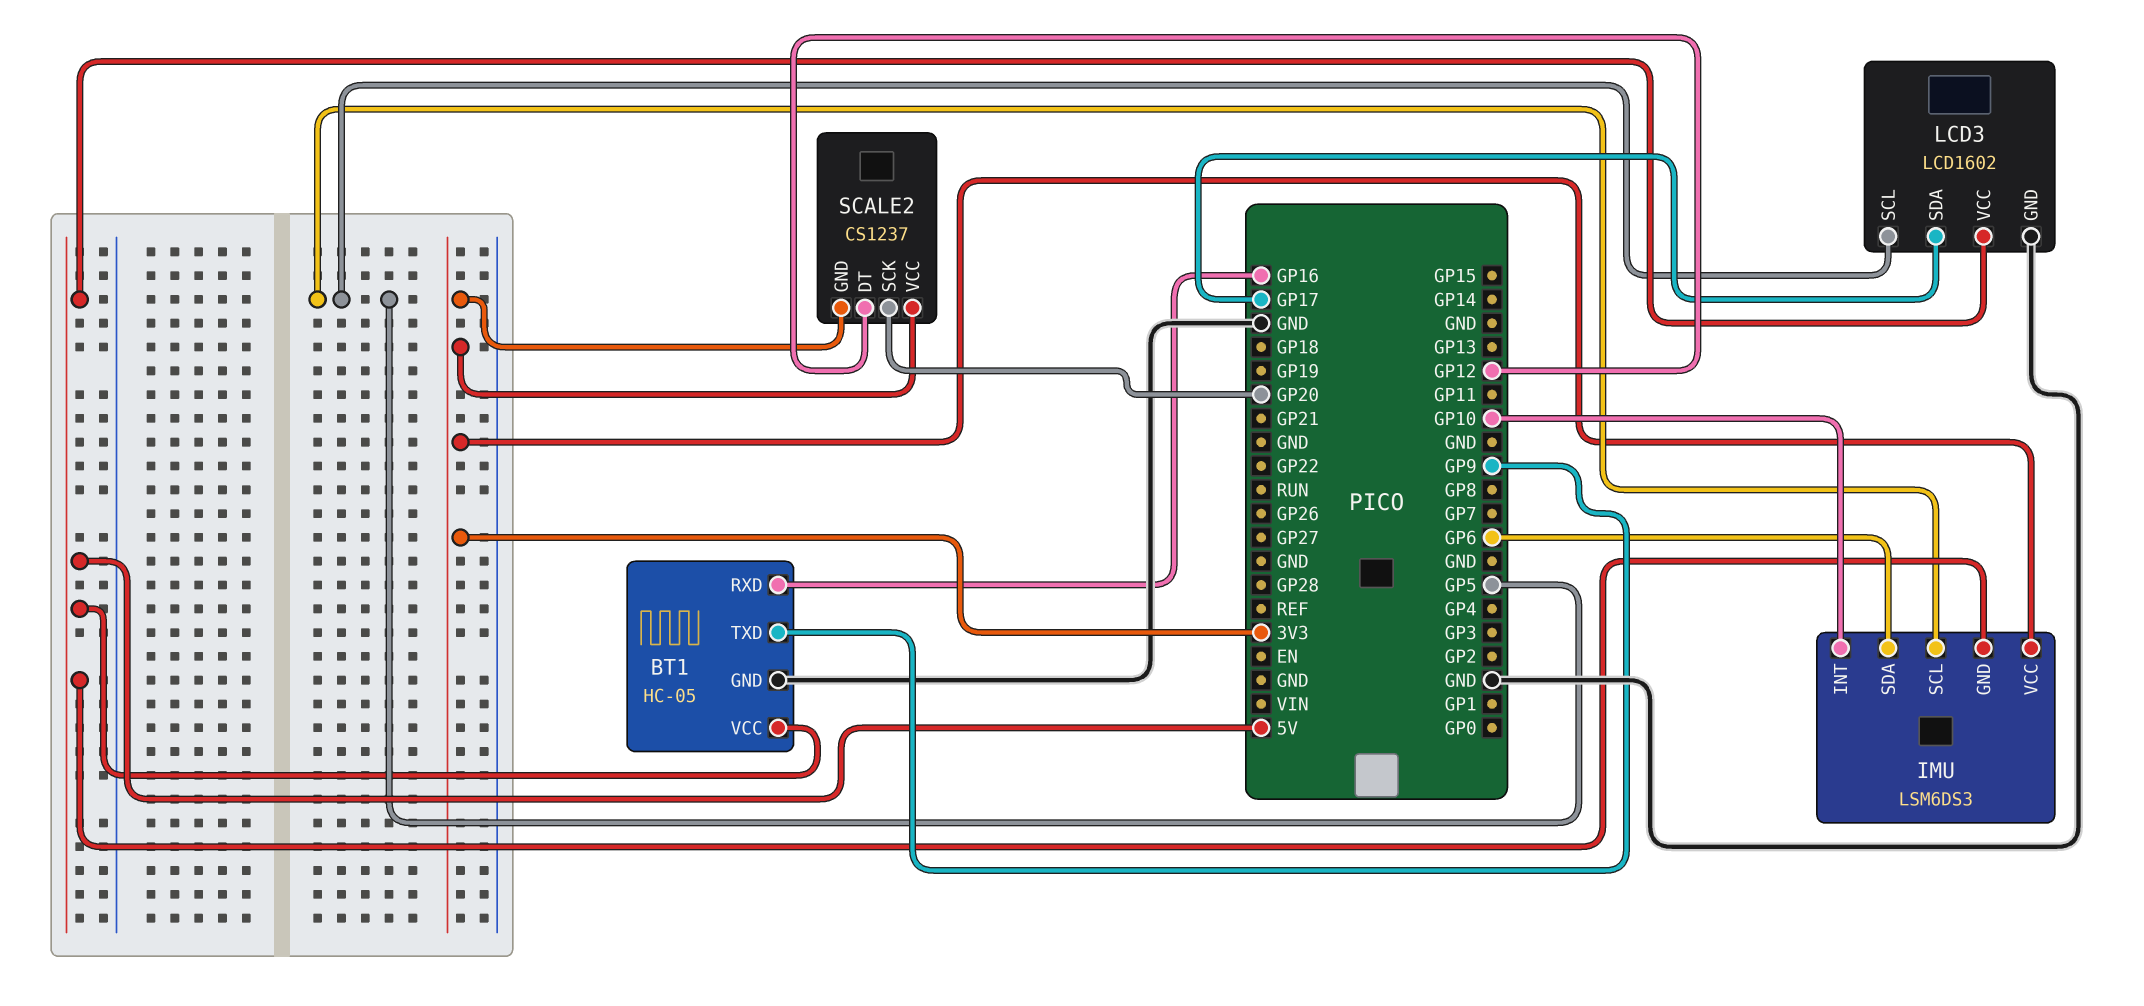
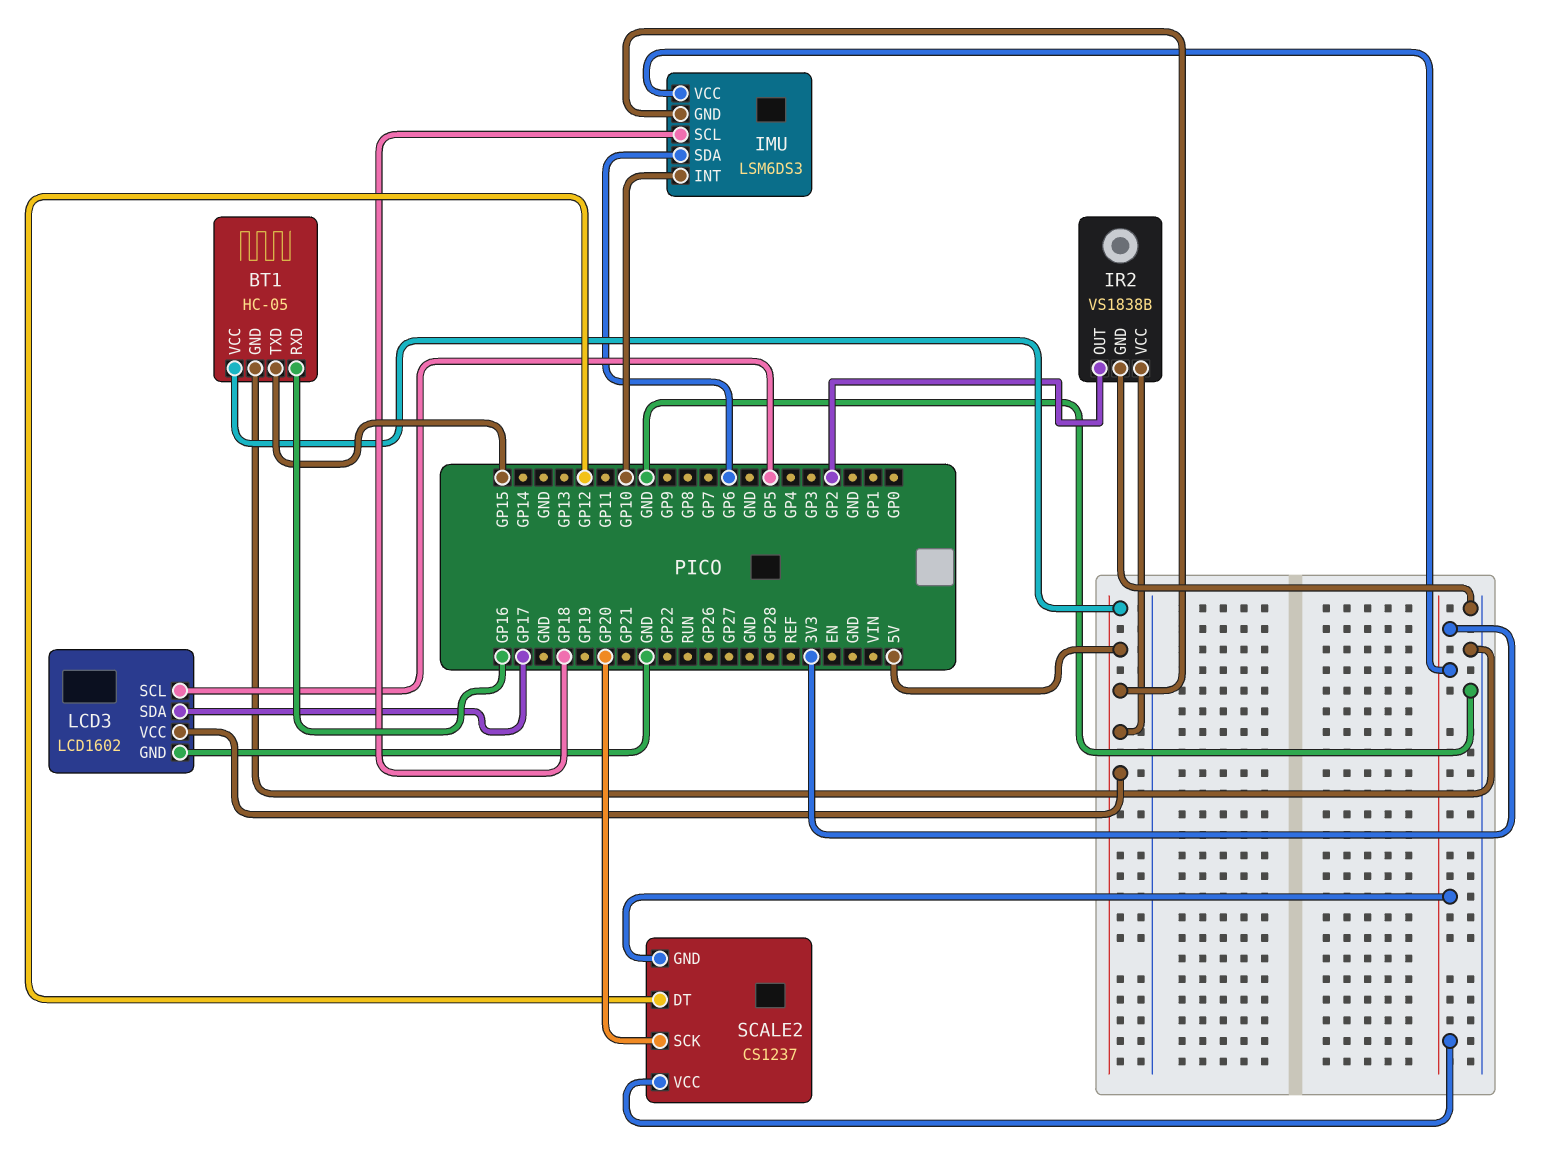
BT1 pin TXD: GP9 -> GP15
IMU pin SCL: GP5 -> GP18
IR2: none -> VS1838B
IR2 pin GND: none -> GND
IR2 pin OUT: none -> GP2
IR2 pin VCC: none -> 5V

